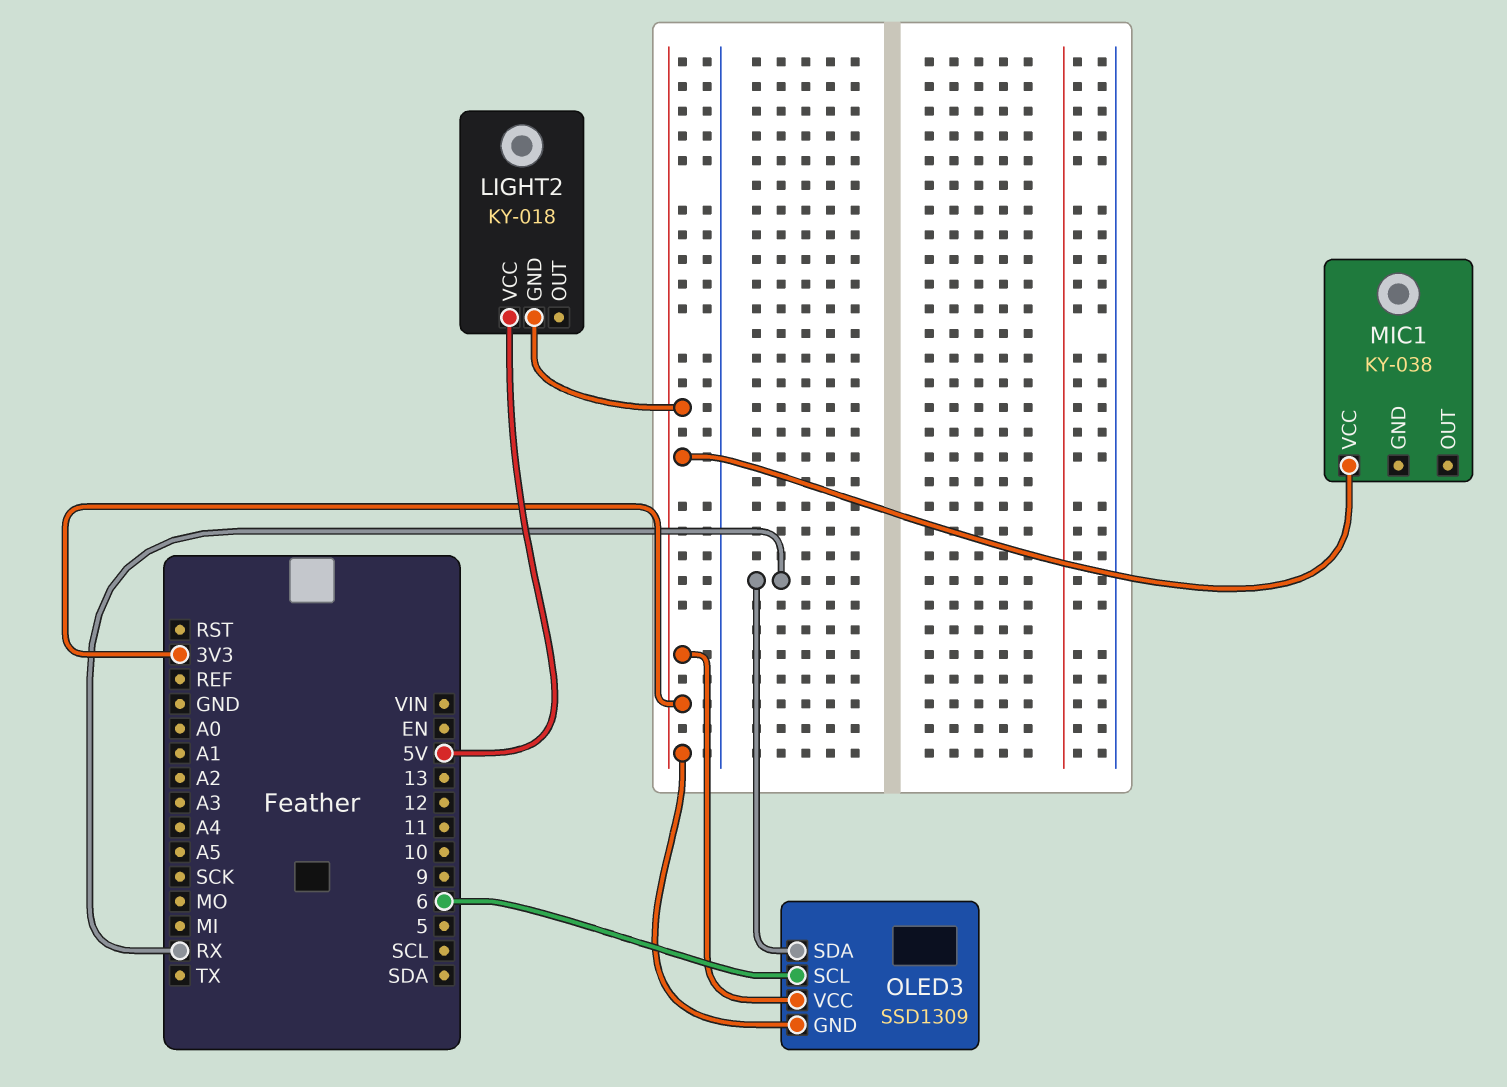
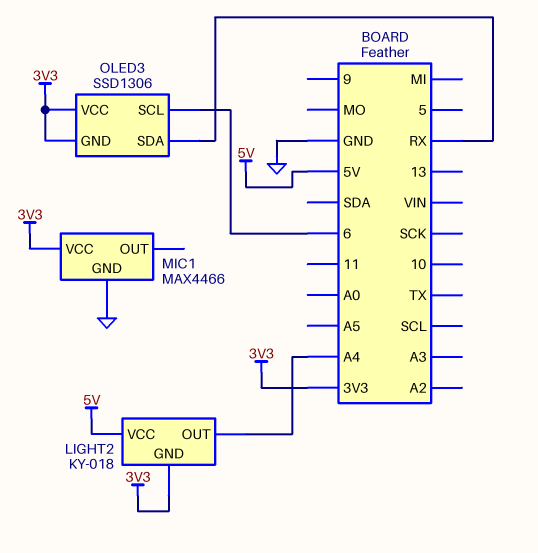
LIGHT2 pin OUT: none -> A4
MIC1: KY-038 -> MAX4466
MIC1 pin GND: none -> GND
OLED3: SSD1309 -> SSD1306

